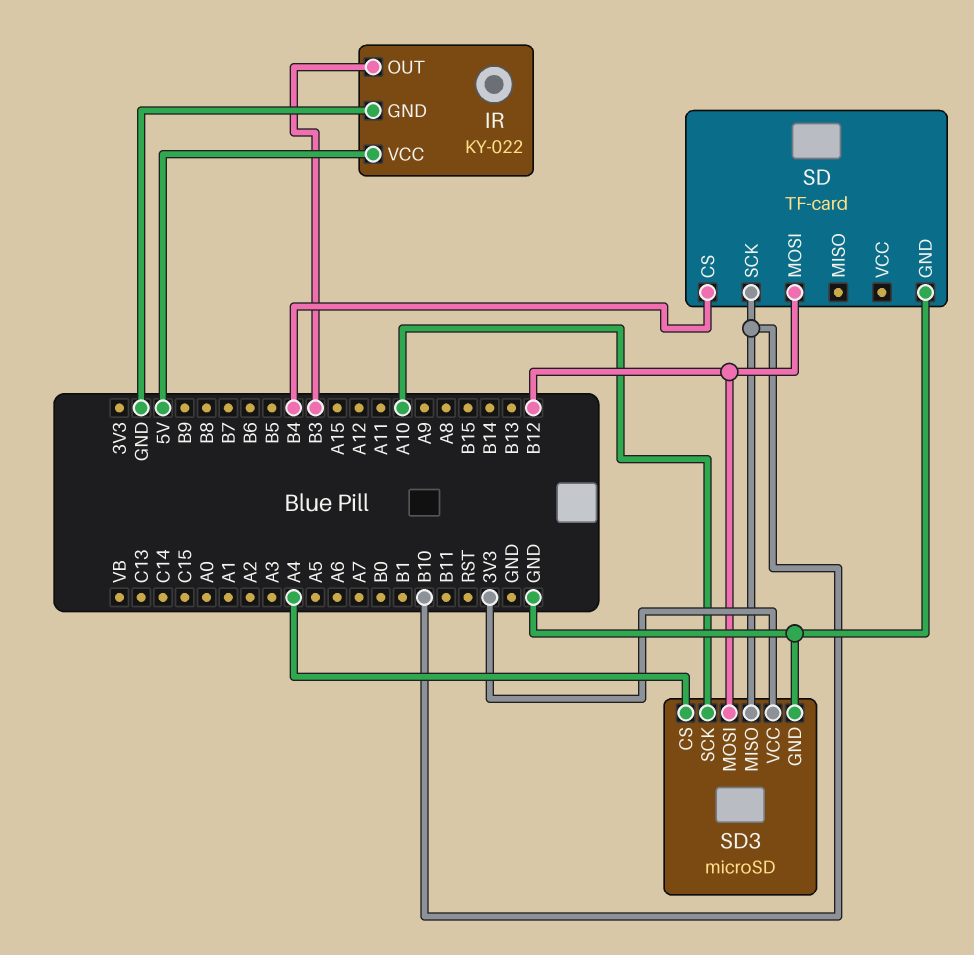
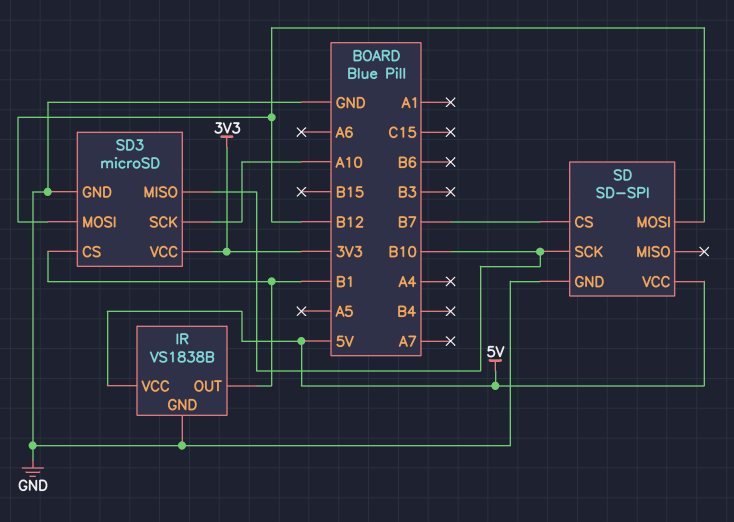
IR: KY-022 -> VS1838B
IR pin OUT: B3 -> B1
SD: TF-card -> SD-SPI
SD pin CS: B4 -> B7
SD pin VCC: none -> 5V
SD3 pin CS: A4 -> B1

